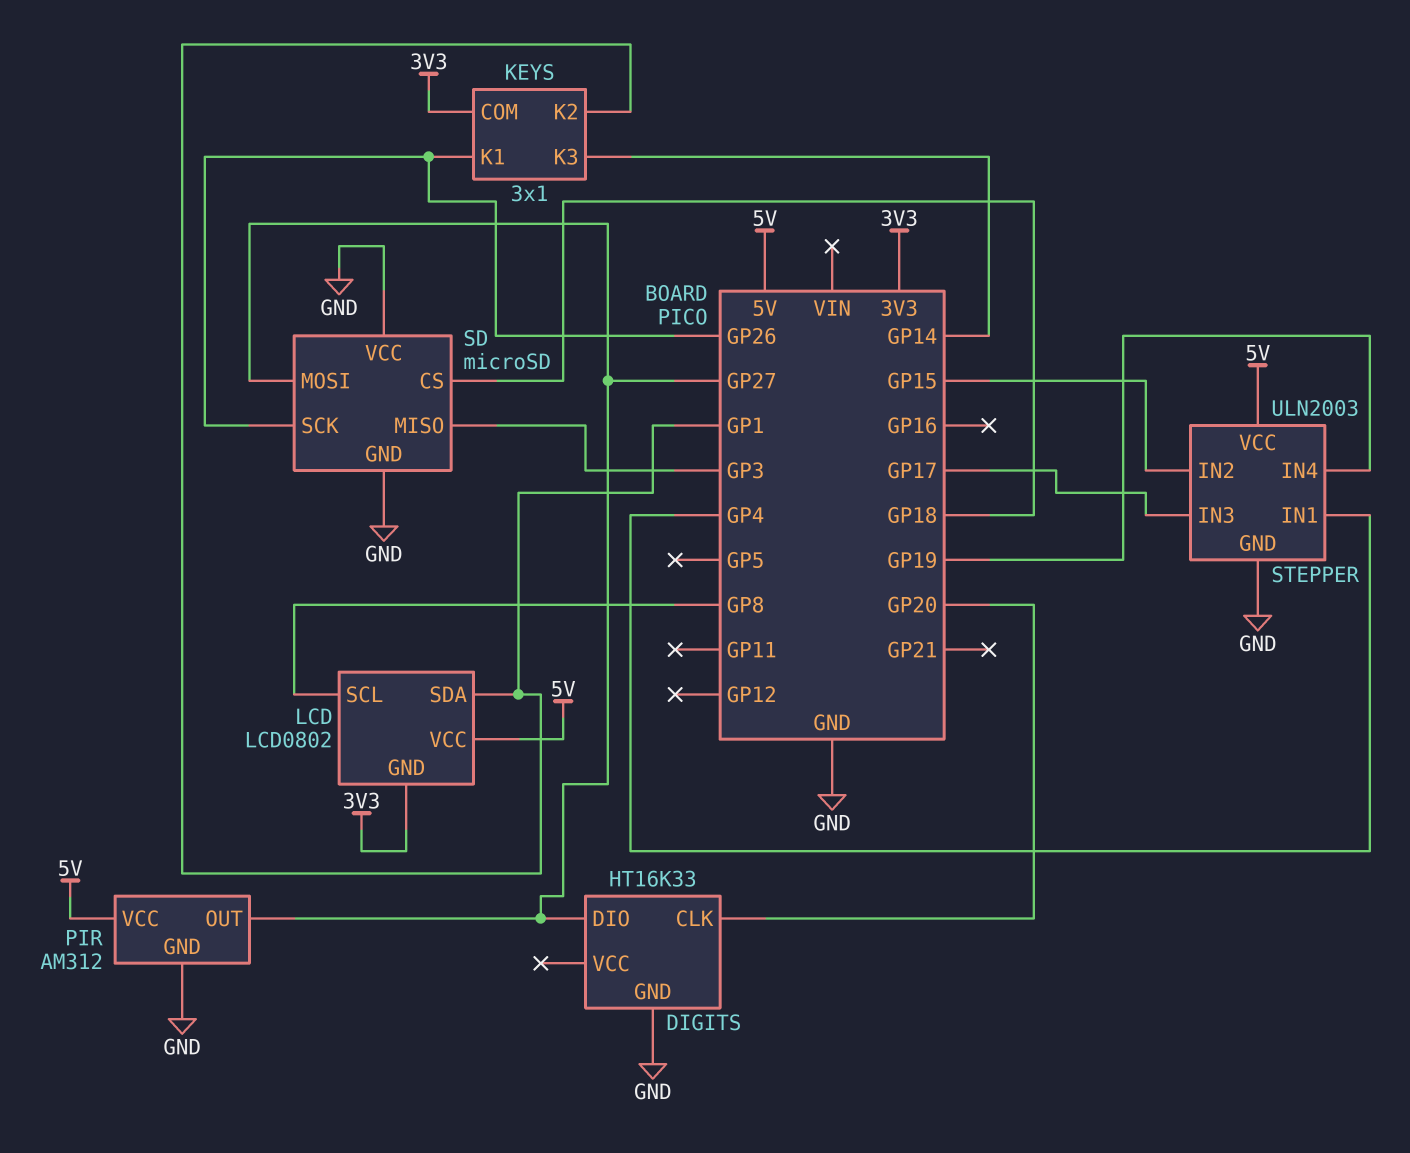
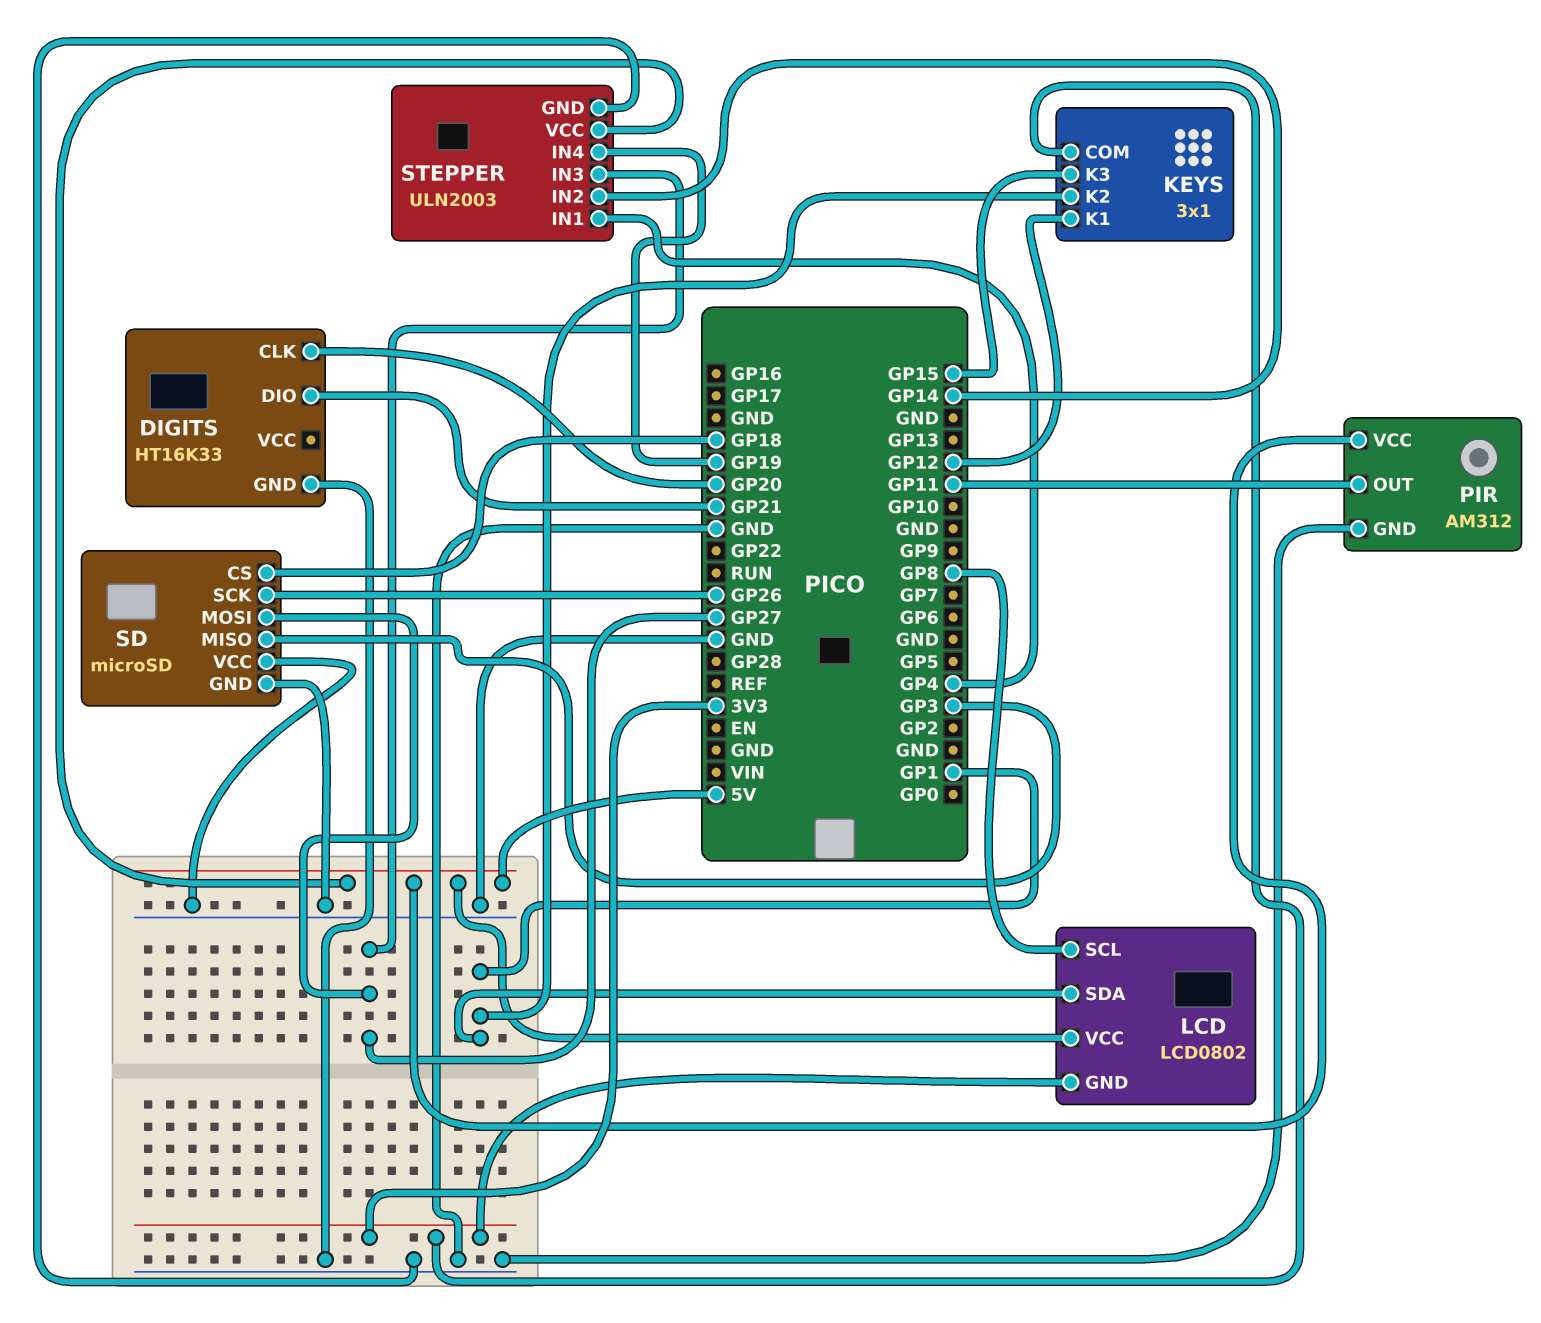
DIGITS pin DIO: GP27 -> GP21
KEYS pin K1: GP26 -> GP12
KEYS pin K3: GP14 -> GP15
PIR pin OUT: GP27 -> GP11
STEPPER pin IN2: GP15 -> GP14
STEPPER pin IN3: GP17 -> GP27

